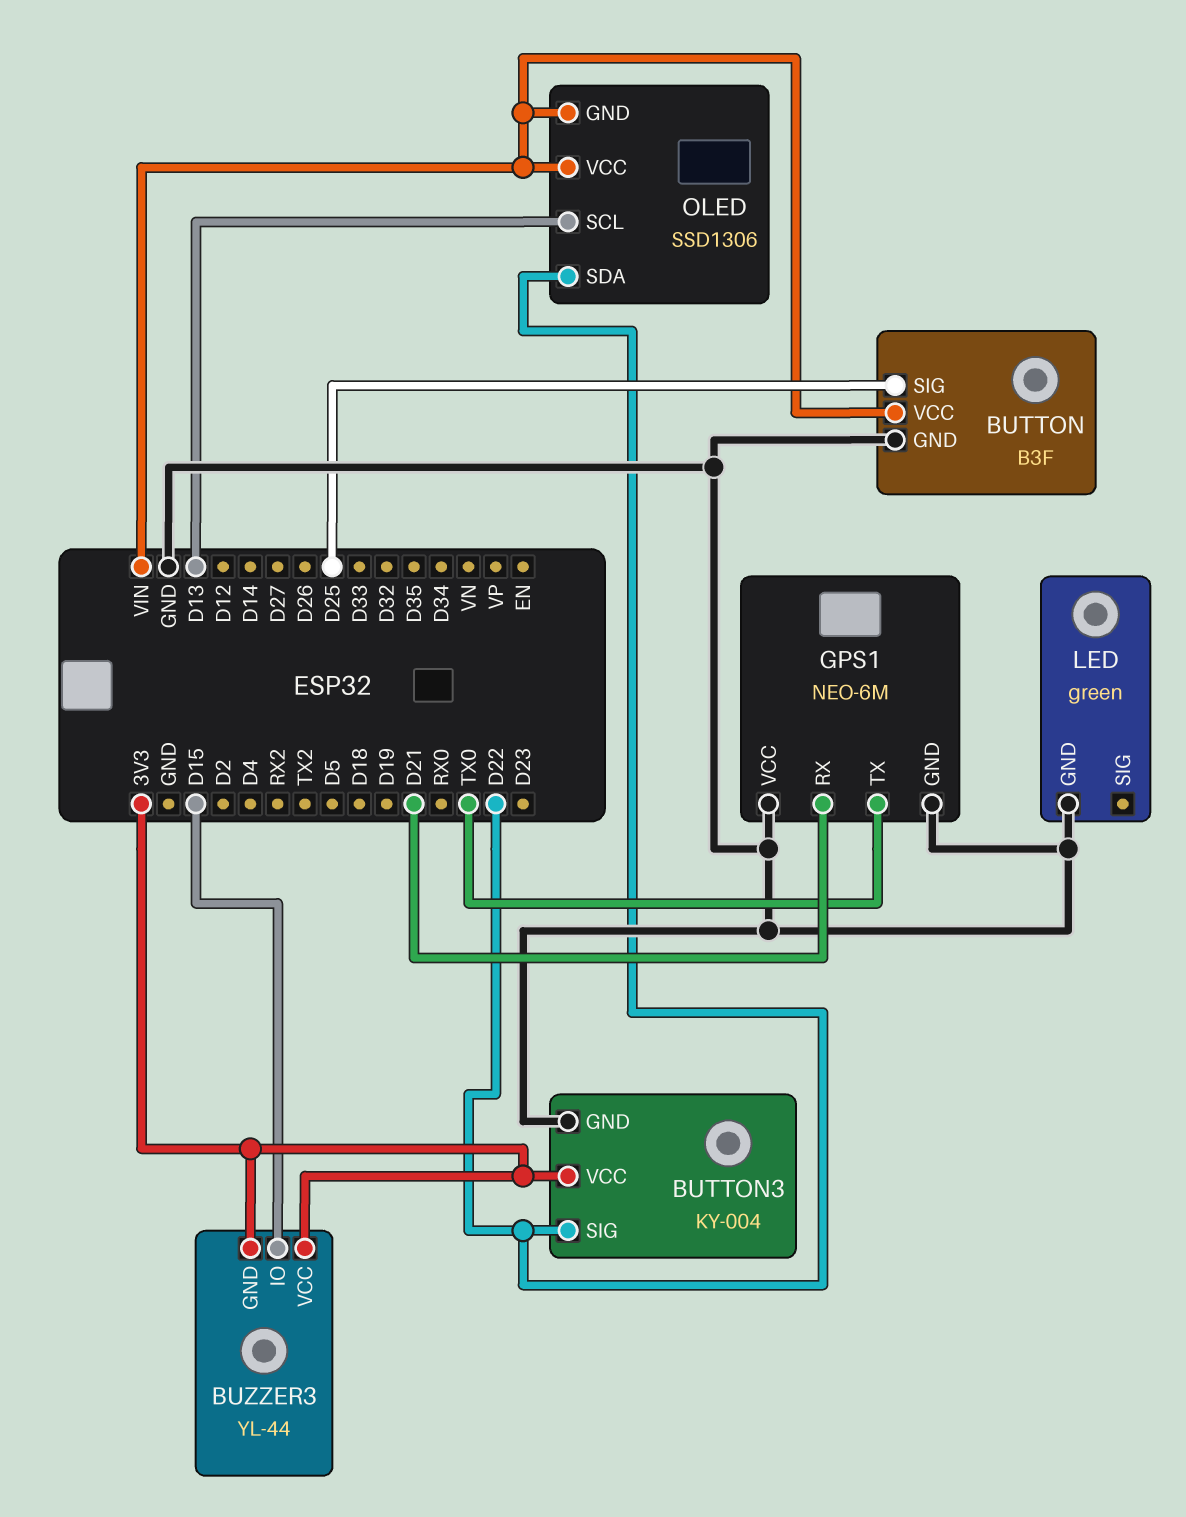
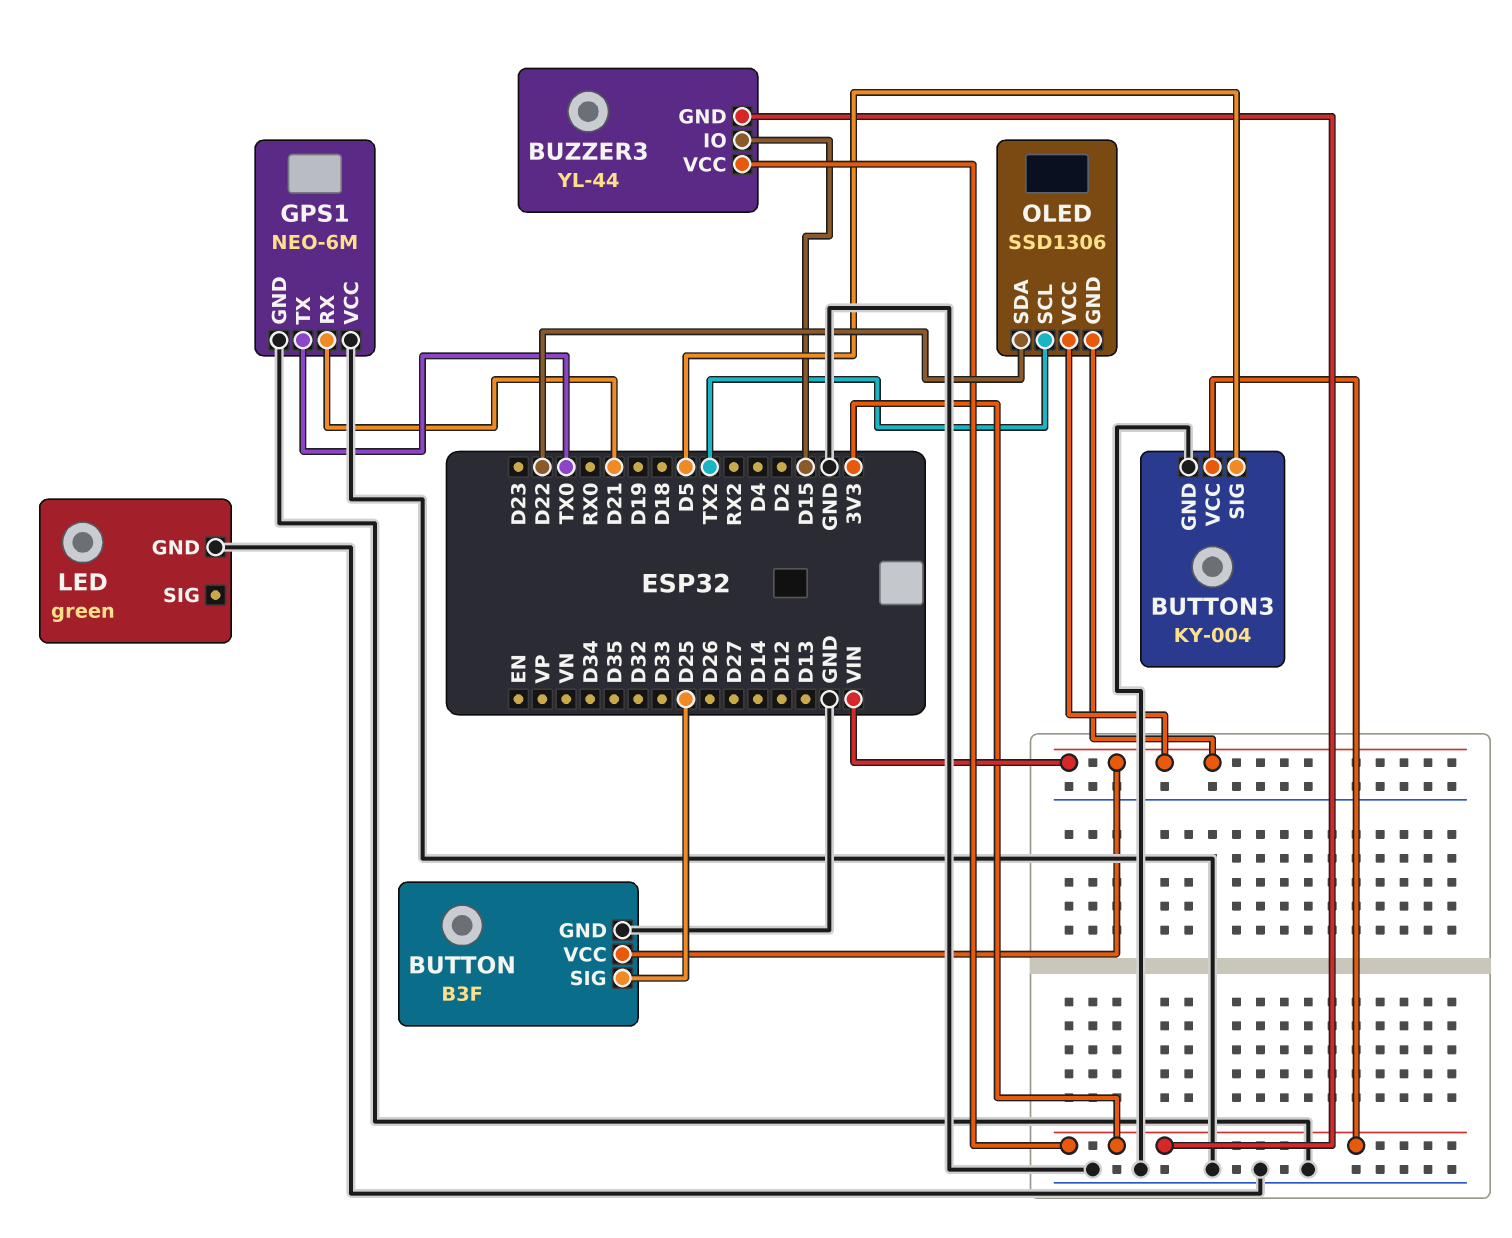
BUTTON3 pin SIG: D22 -> D5
OLED pin SCL: D13 -> TX2

